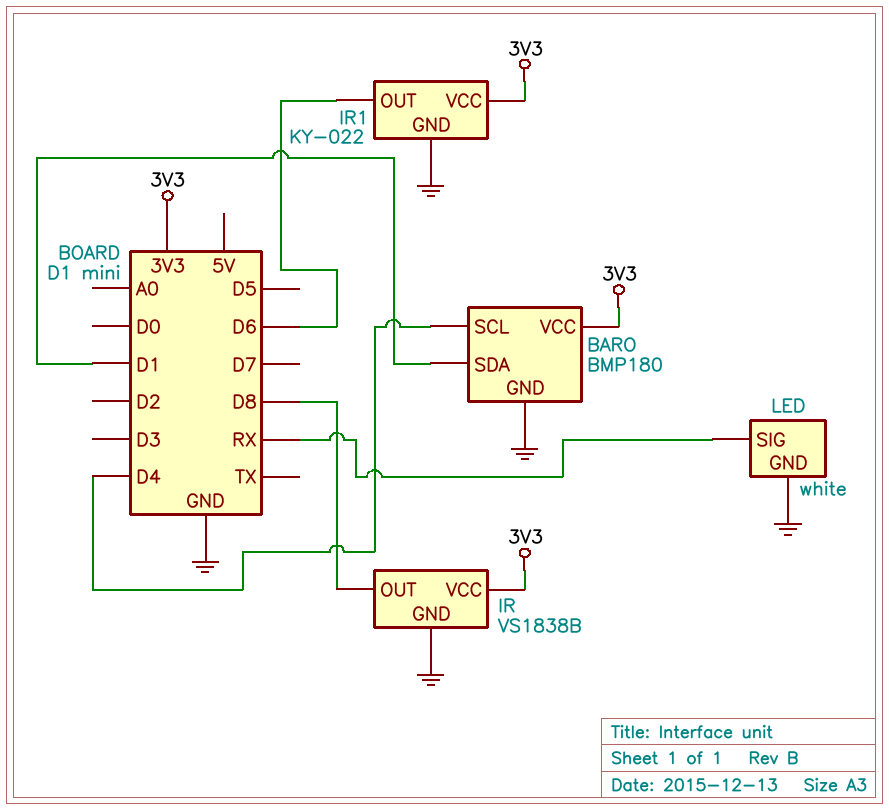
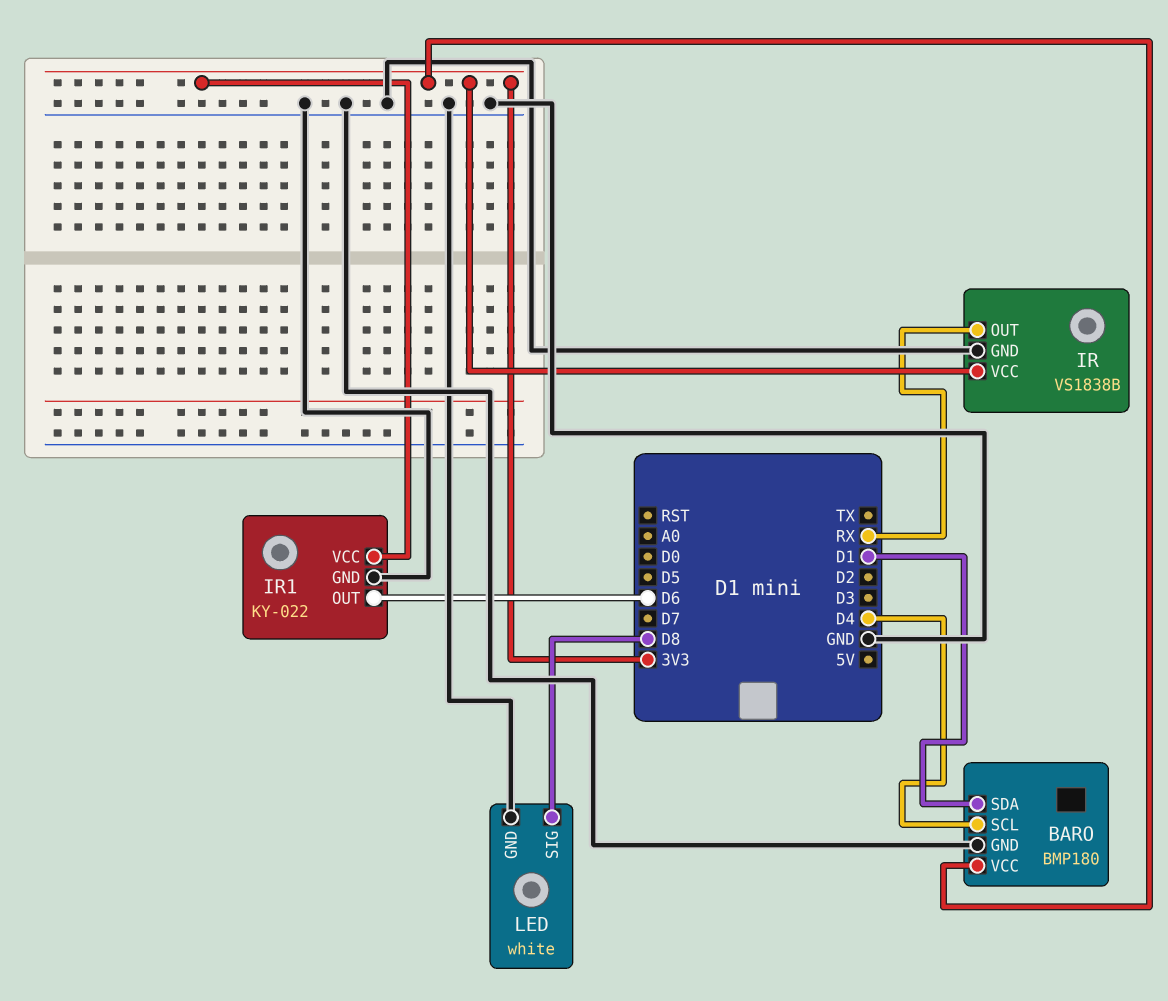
IR pin OUT: D8 -> RX
LED pin SIG: RX -> D8

